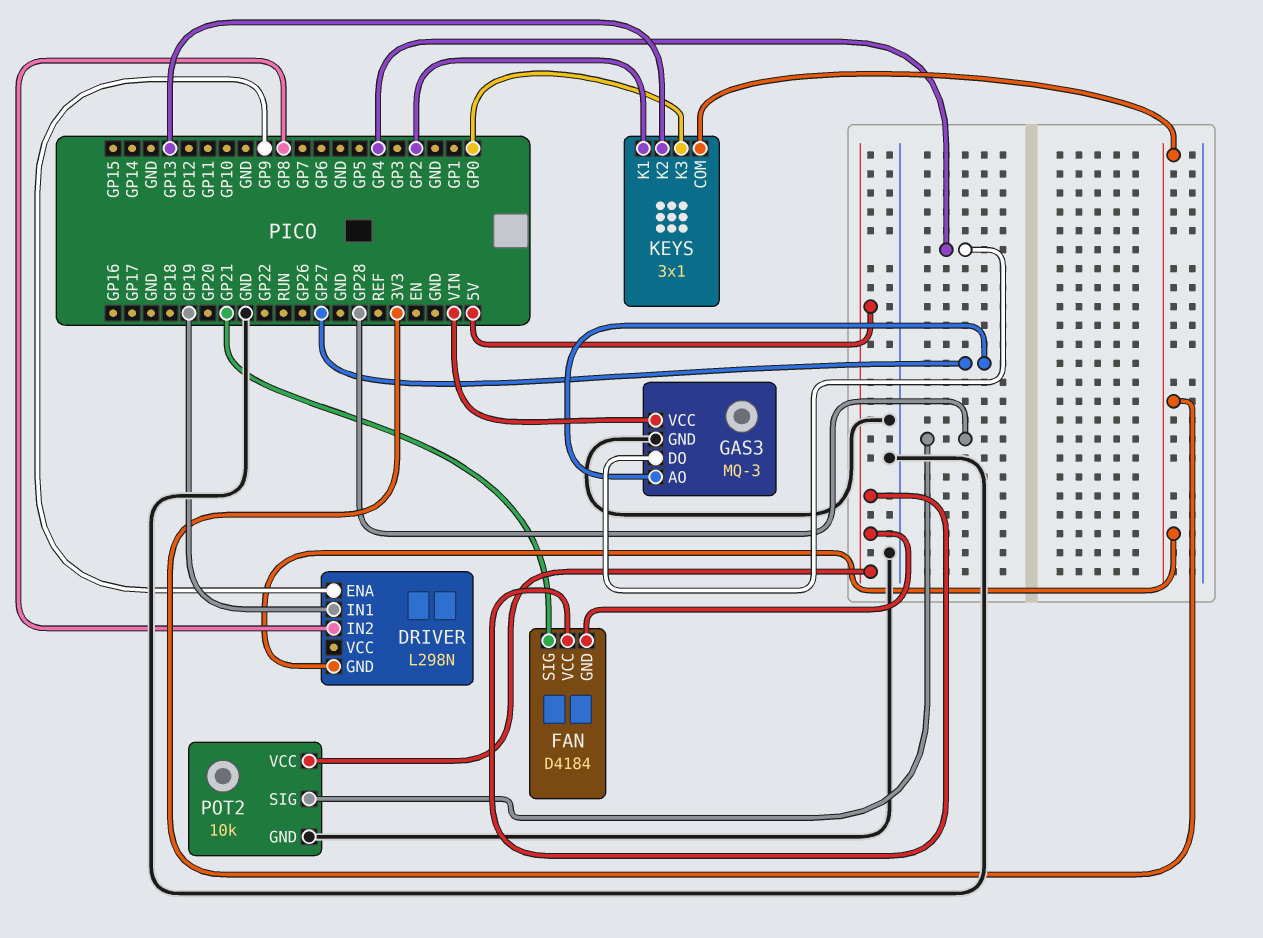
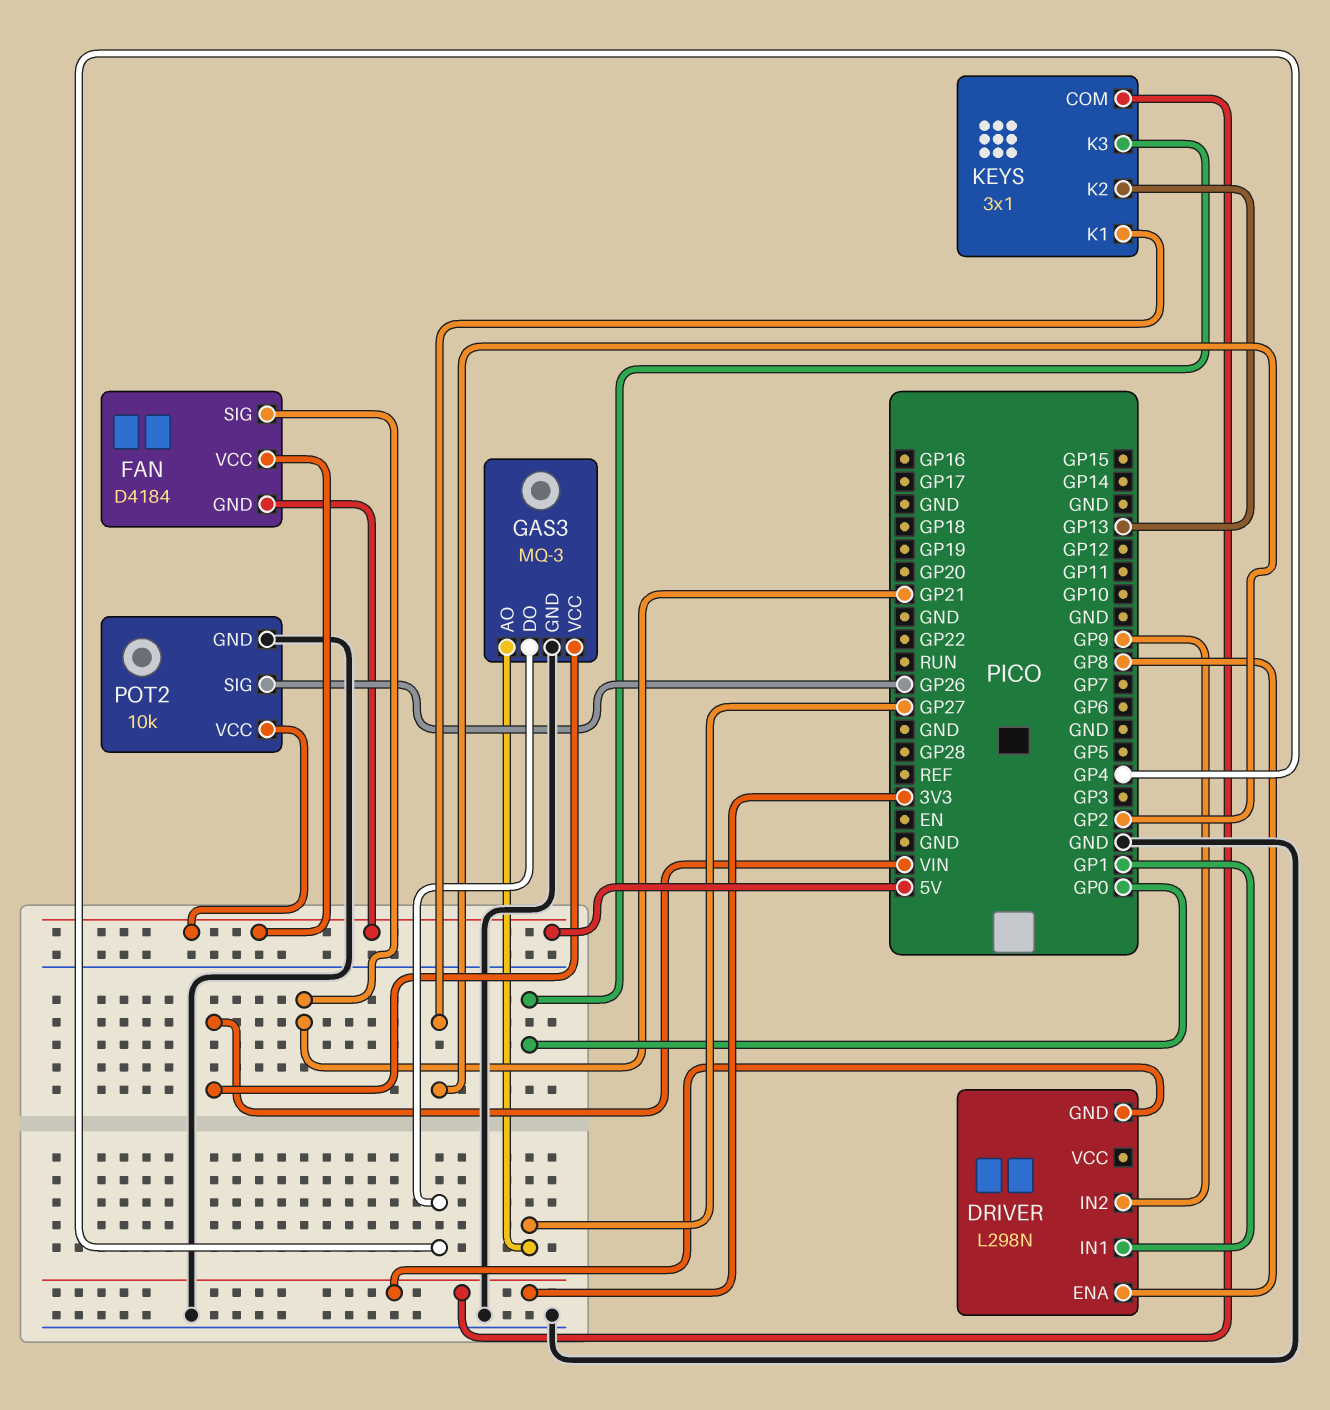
DRIVER pin ENA: GP9 -> GP8
DRIVER pin IN1: GP19 -> GP1
DRIVER pin IN2: GP8 -> GP9
POT2 pin SIG: GP28 -> GP26

